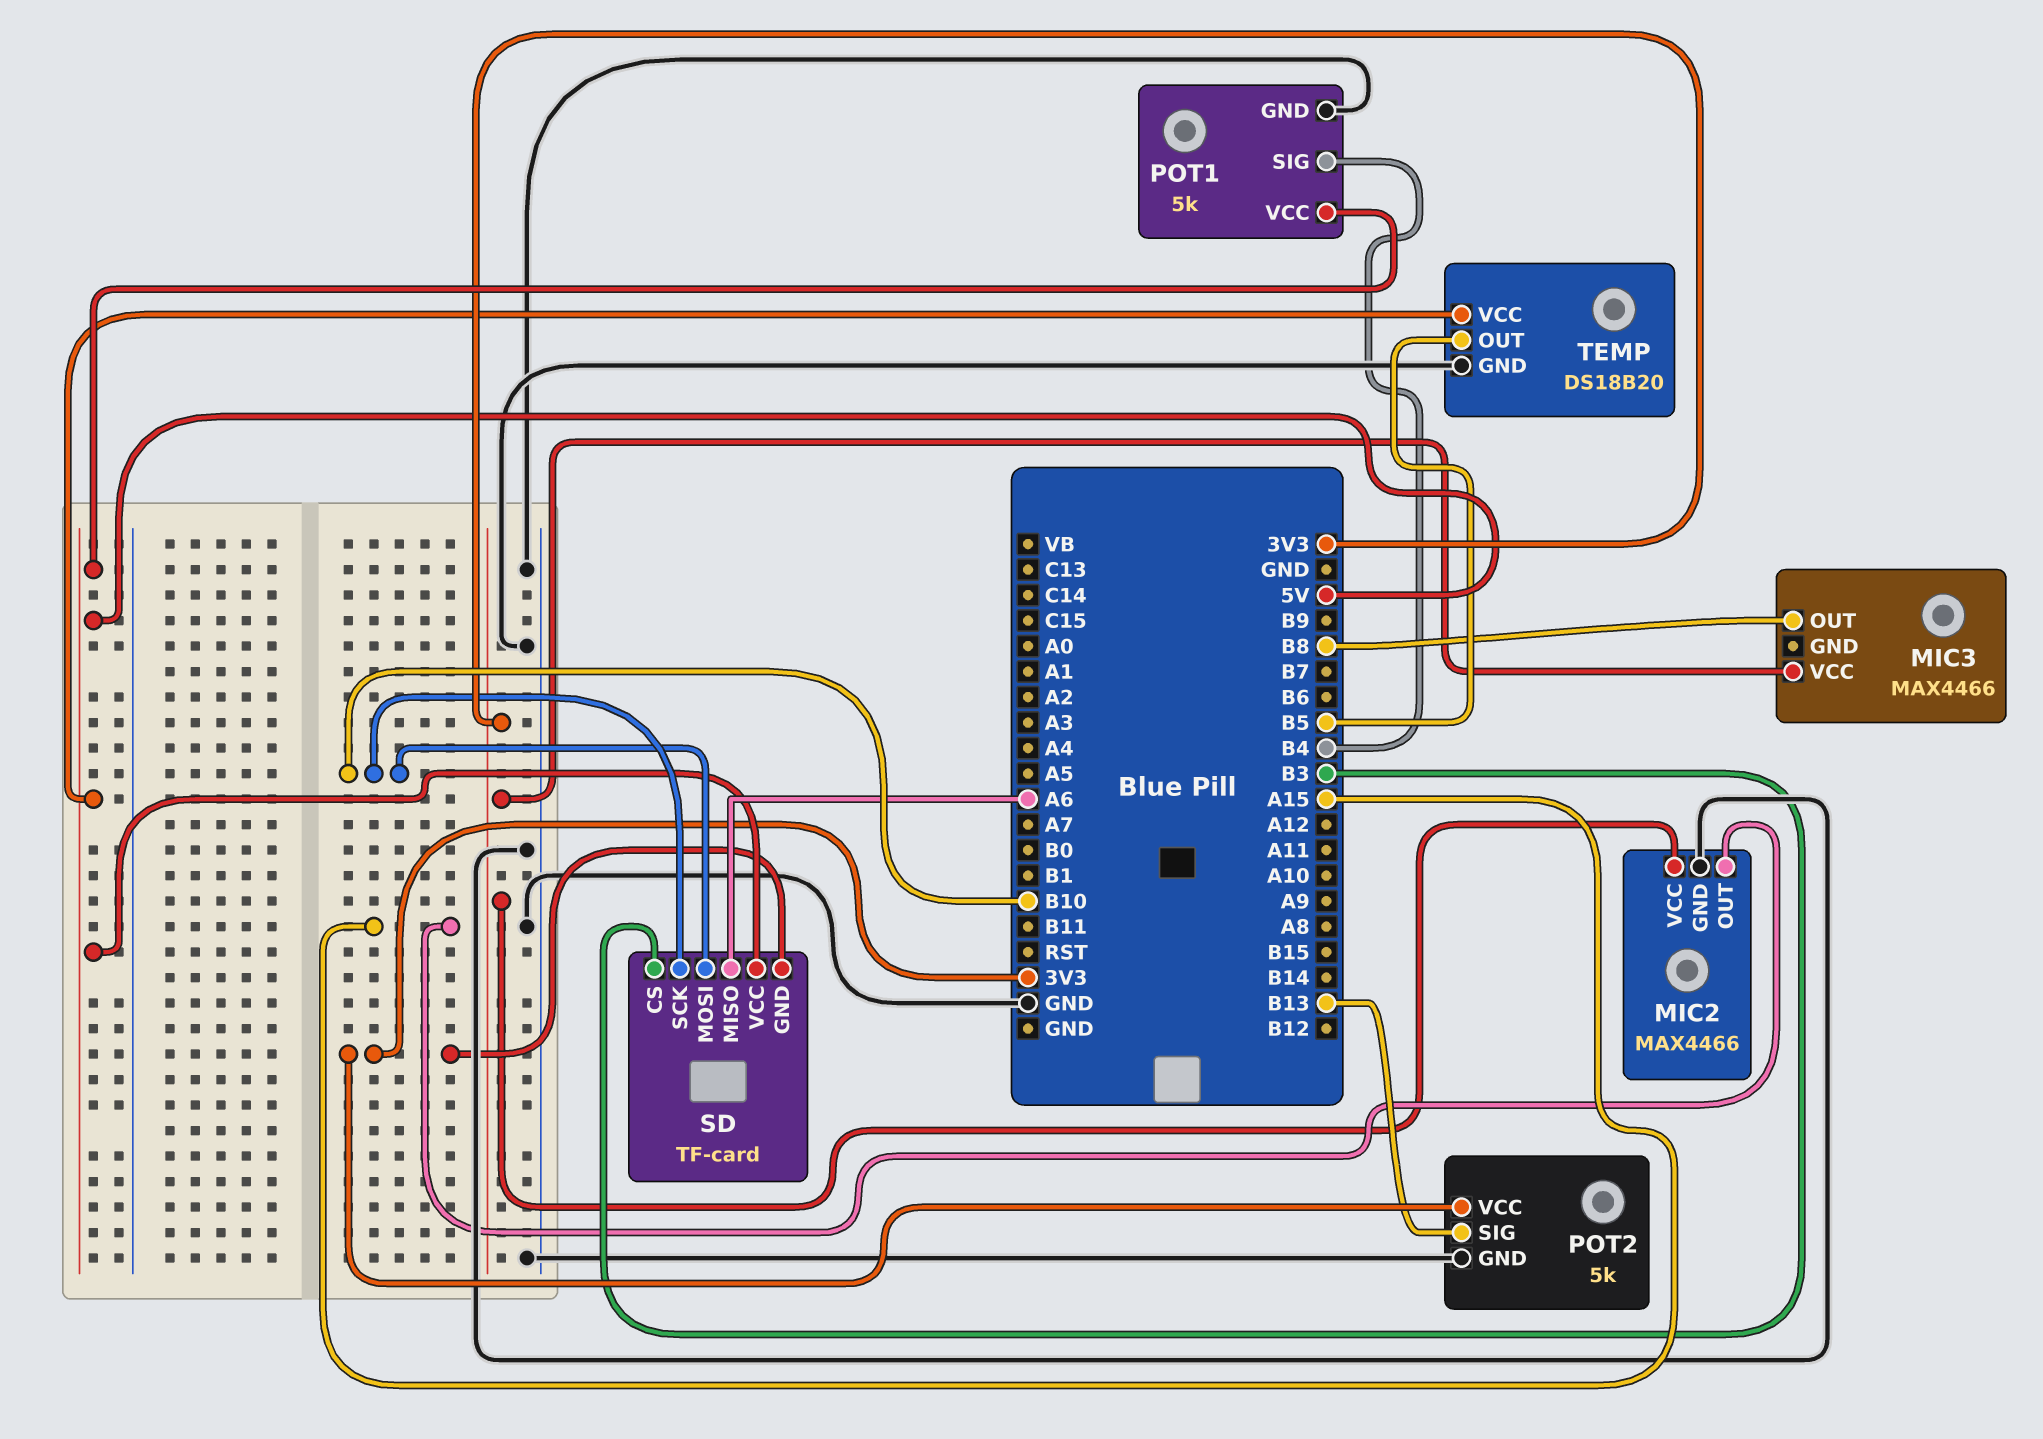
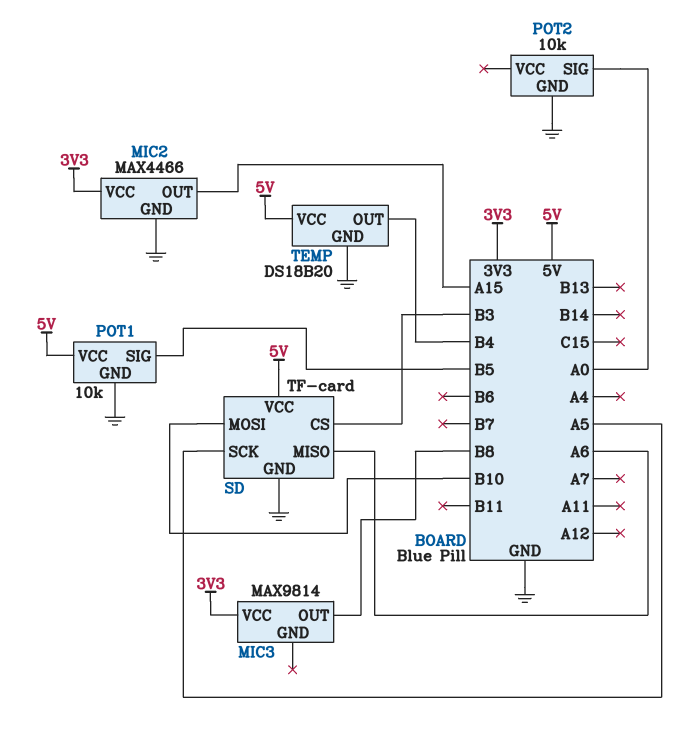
MIC3: MAX4466 -> MAX9814
POT1: 5k -> 10k
POT1 pin SIG: B4 -> B5
POT2: 5k -> 10k
POT2 pin SIG: B13 -> A0
POT2 pin VCC: 3V3 -> none
SD pin GND: 3V3 -> GND
SD pin SCK: B10 -> A5
TEMP pin OUT: B5 -> B4

